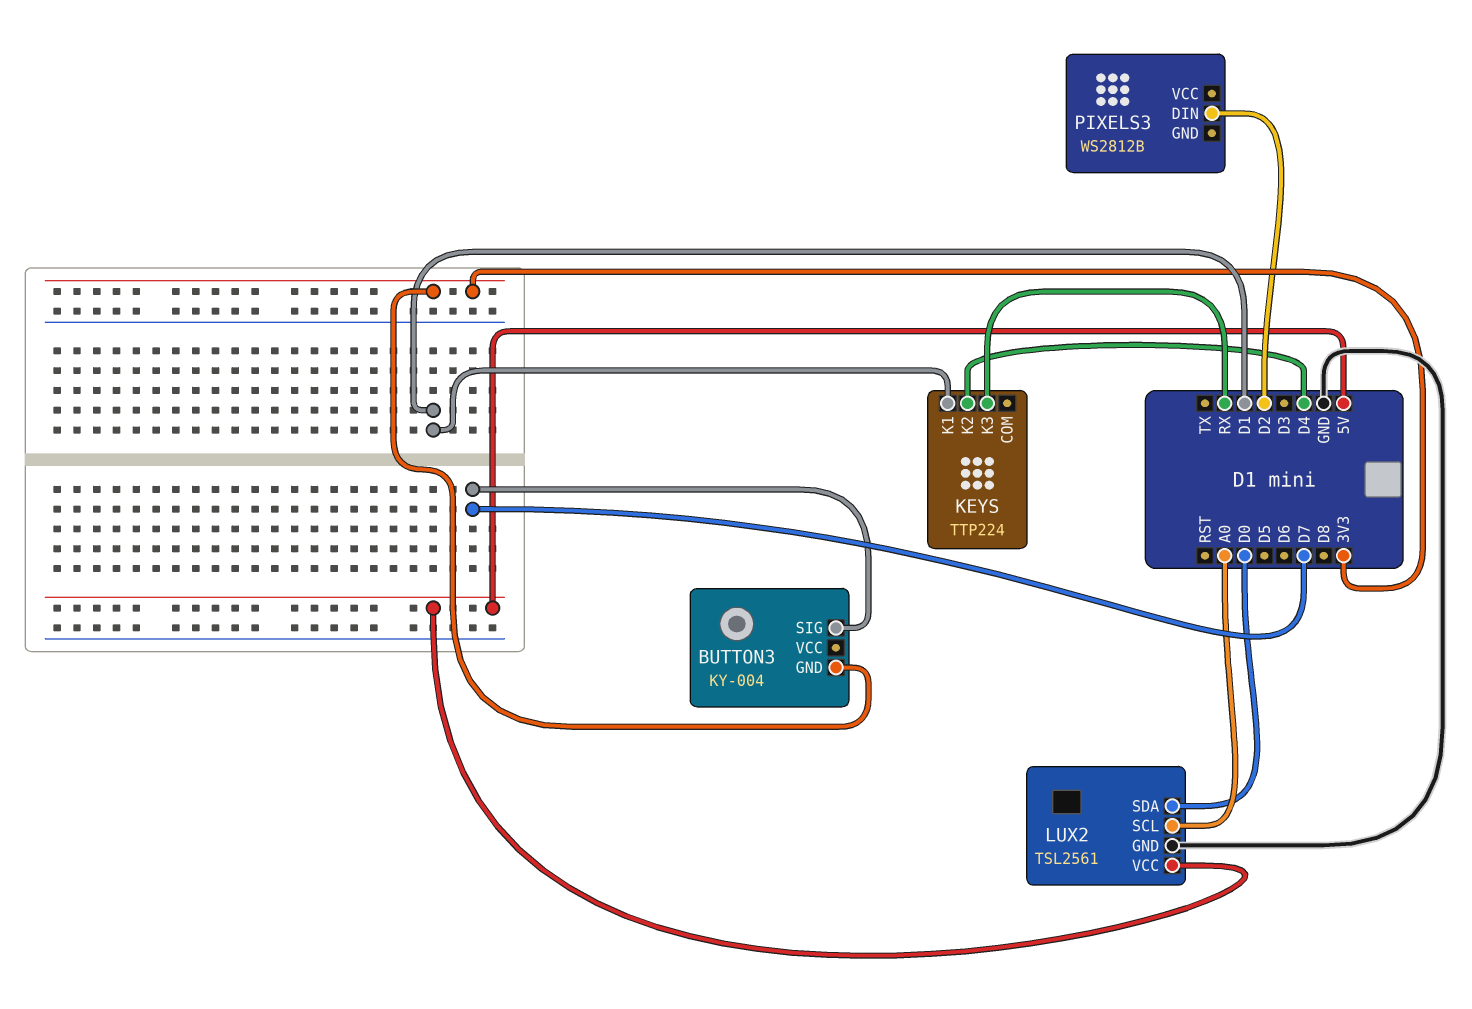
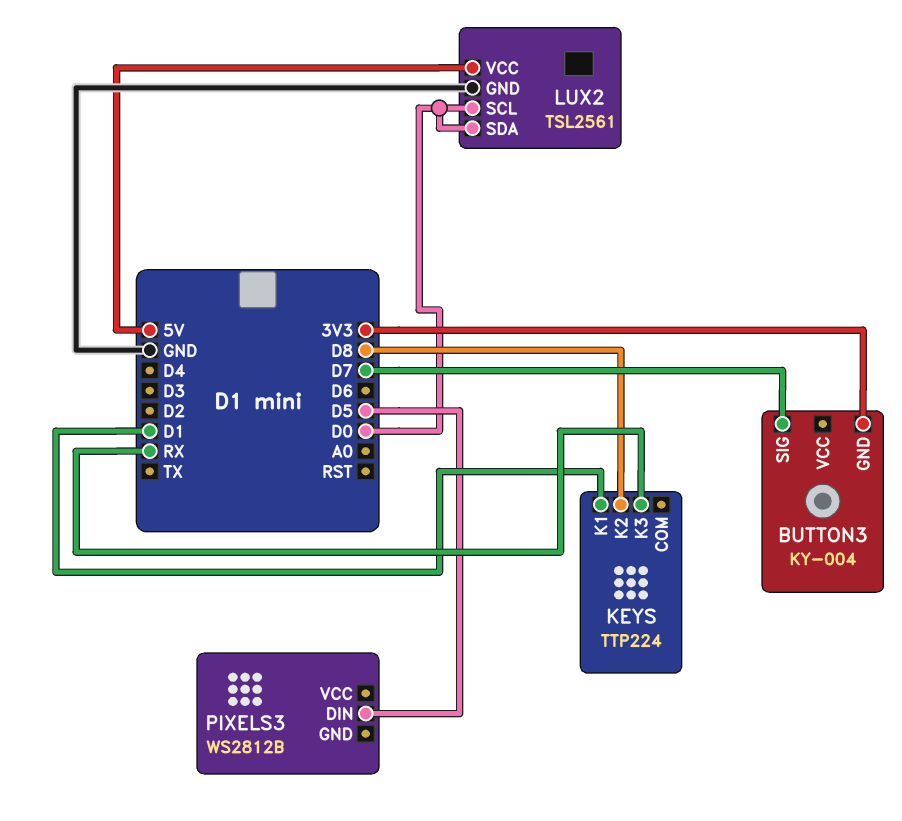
KEYS pin K2: D4 -> D8
LUX2 pin SCL: A0 -> D0
PIXELS3 pin DIN: D2 -> D5

